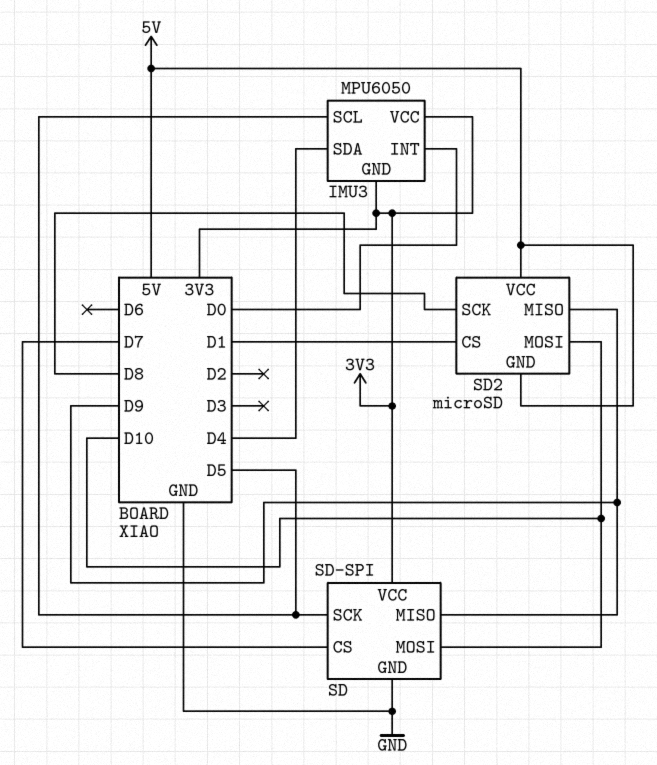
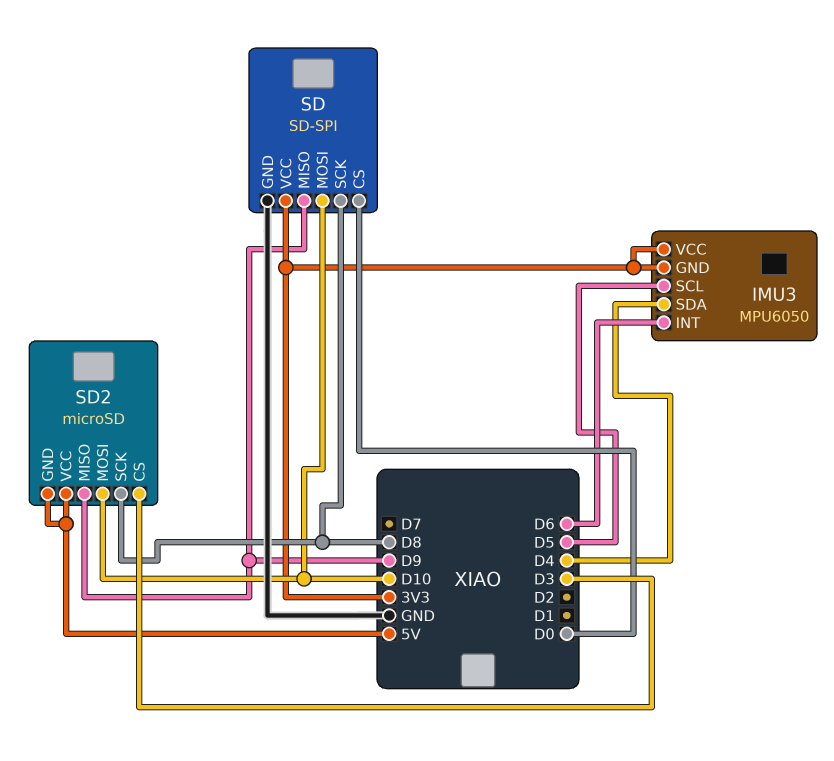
IMU3 pin INT: D0 -> D6
SD pin CS: D7 -> D0
SD pin SCK: D5 -> D8
SD2 pin CS: D1 -> D3

